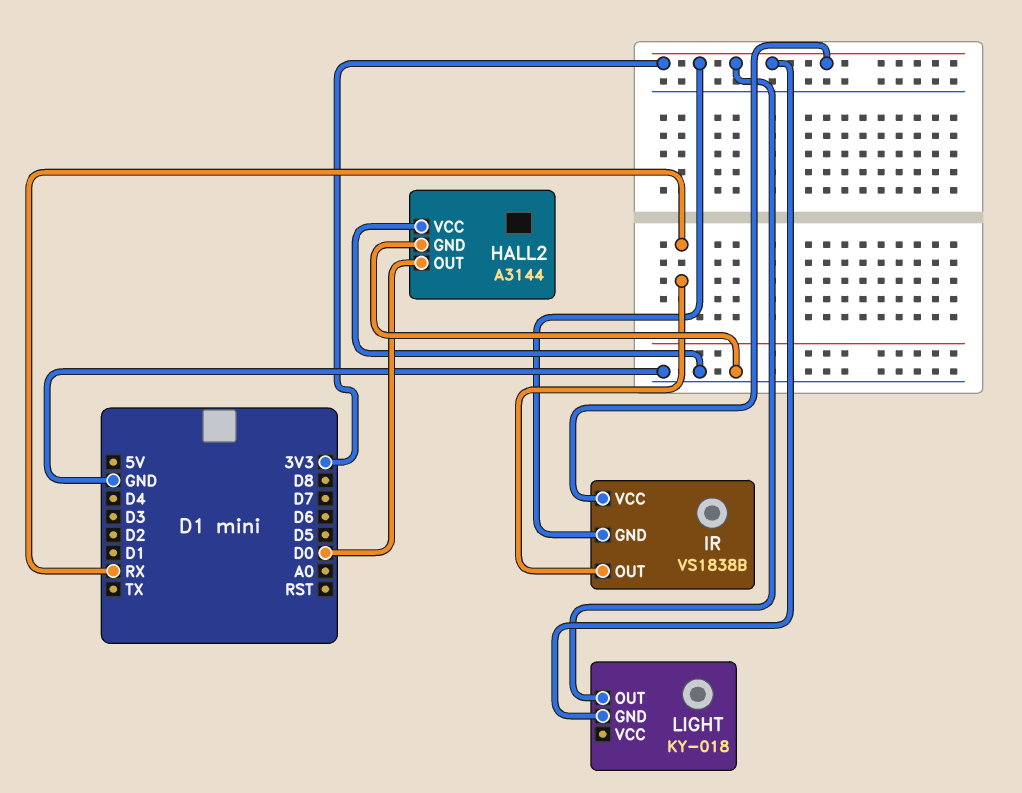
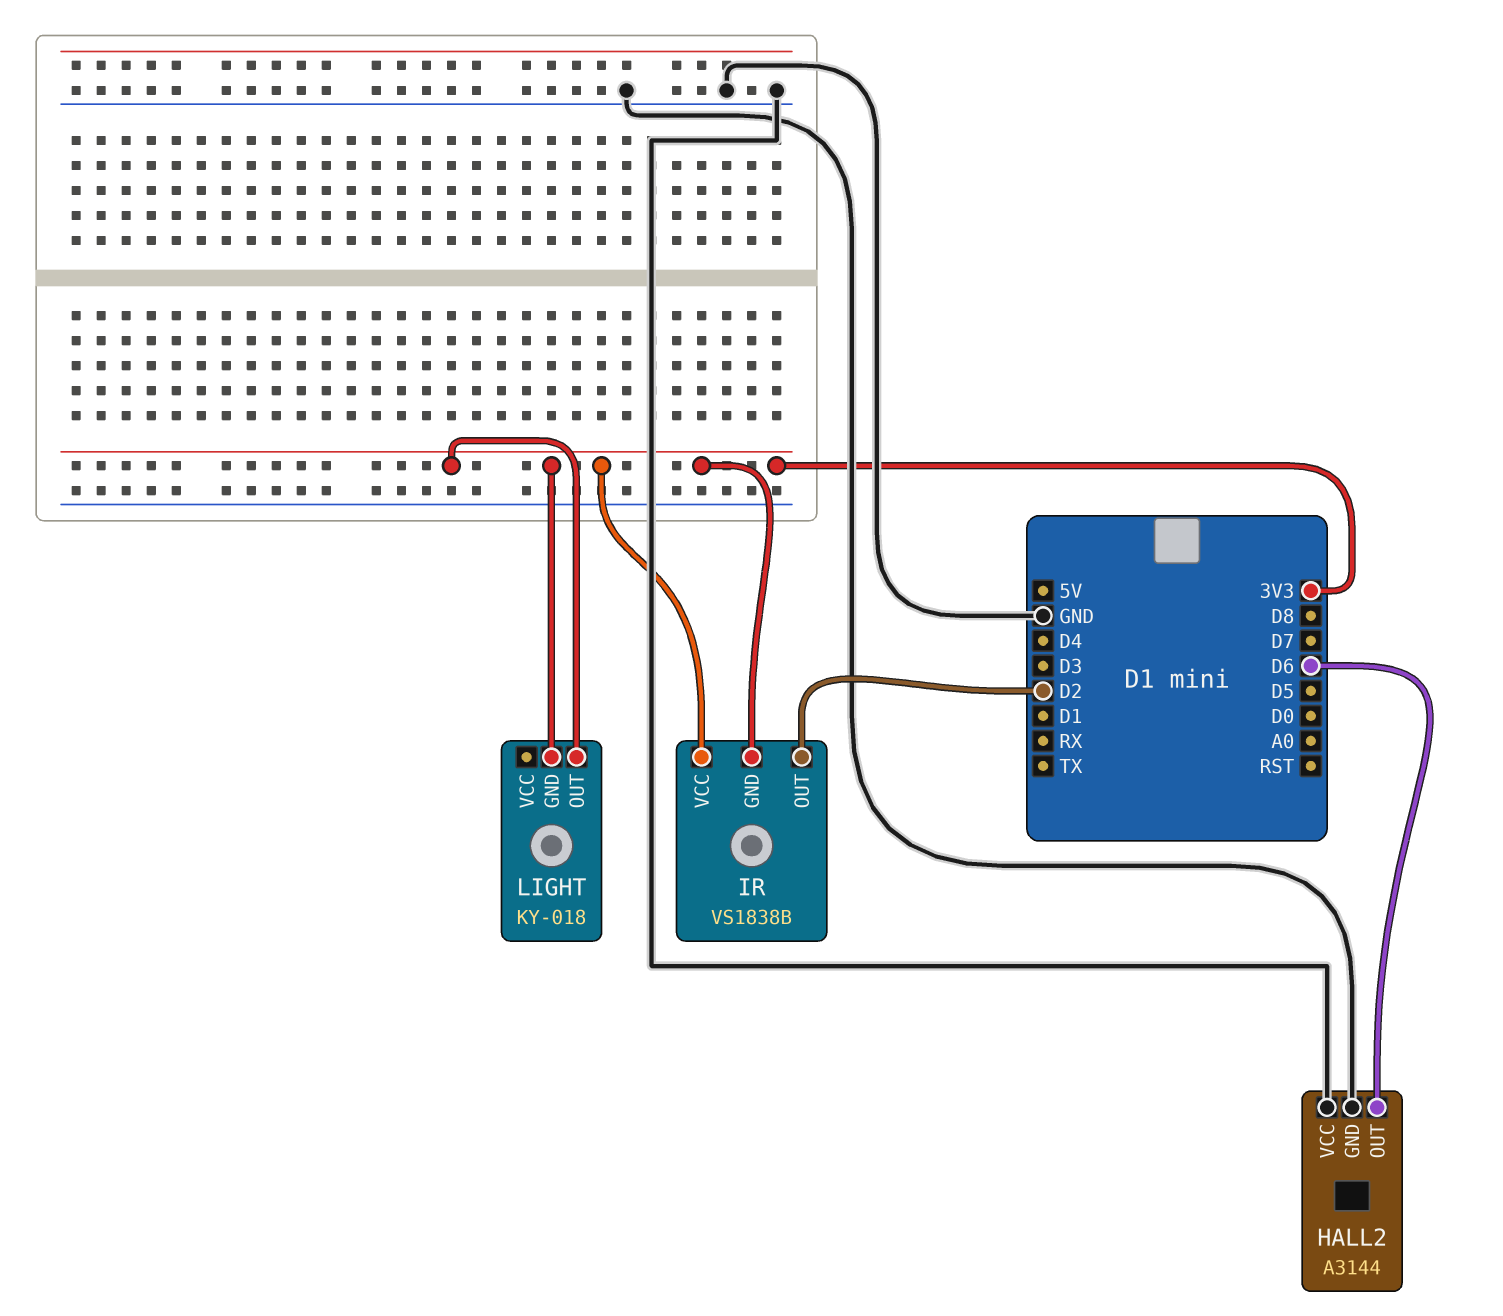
HALL2 pin OUT: D0 -> D6
IR pin OUT: RX -> D2

